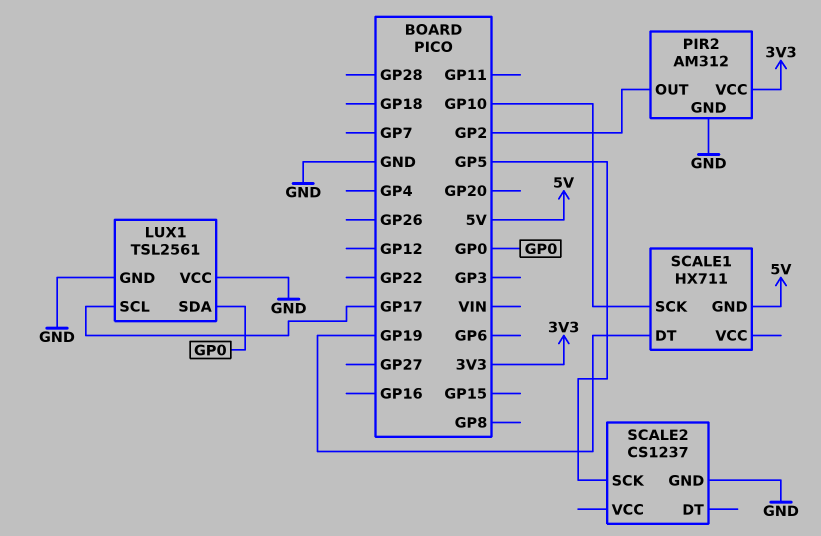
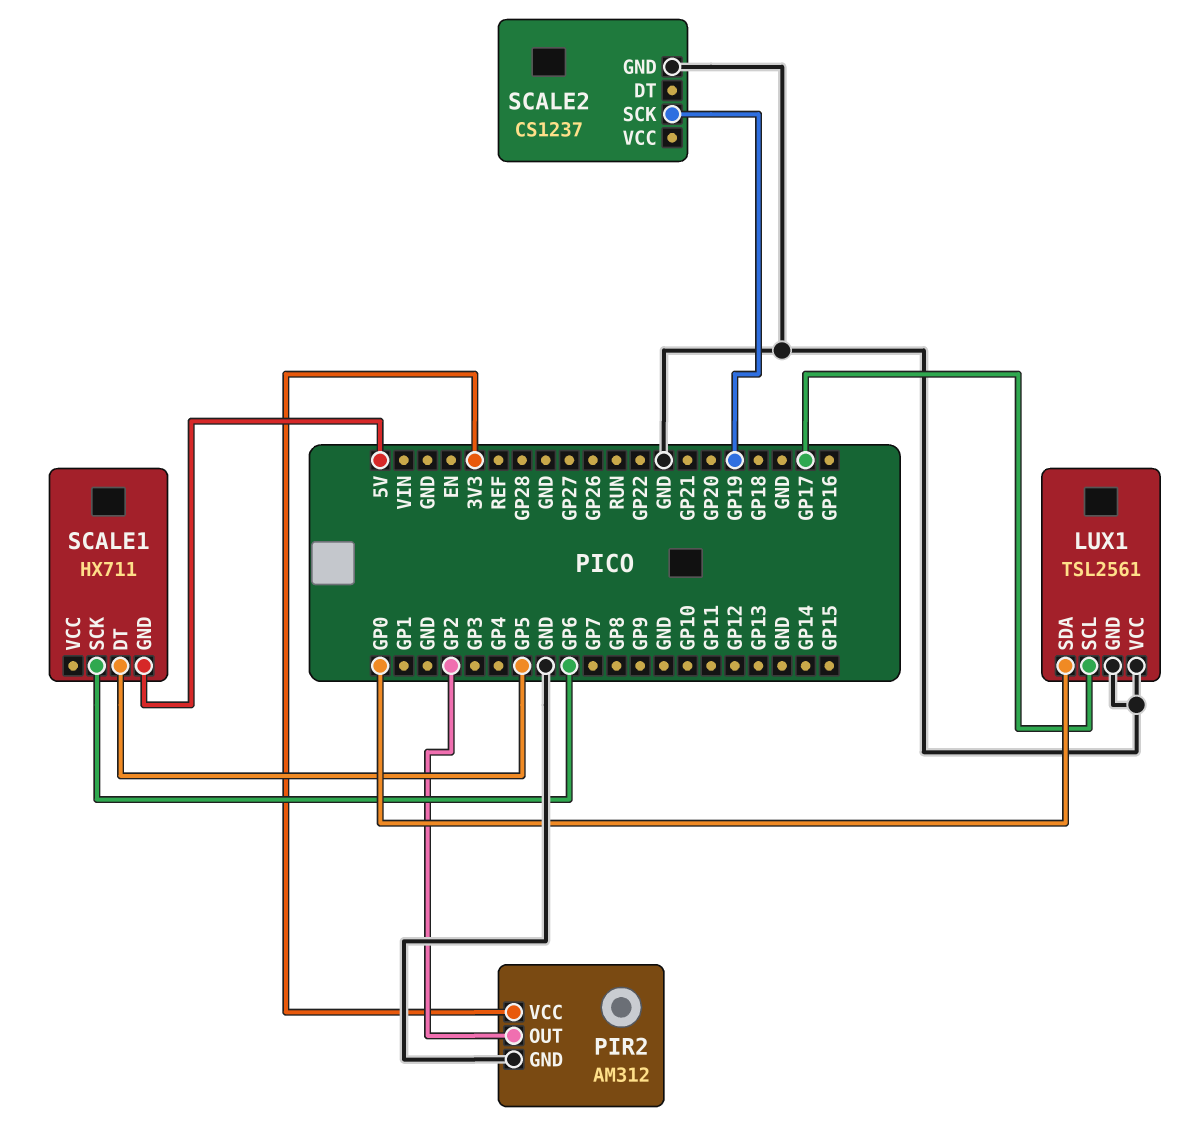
SCALE1 pin DT: GP19 -> GP5
SCALE1 pin SCK: GP10 -> GP6
SCALE2 pin SCK: GP5 -> GP19

